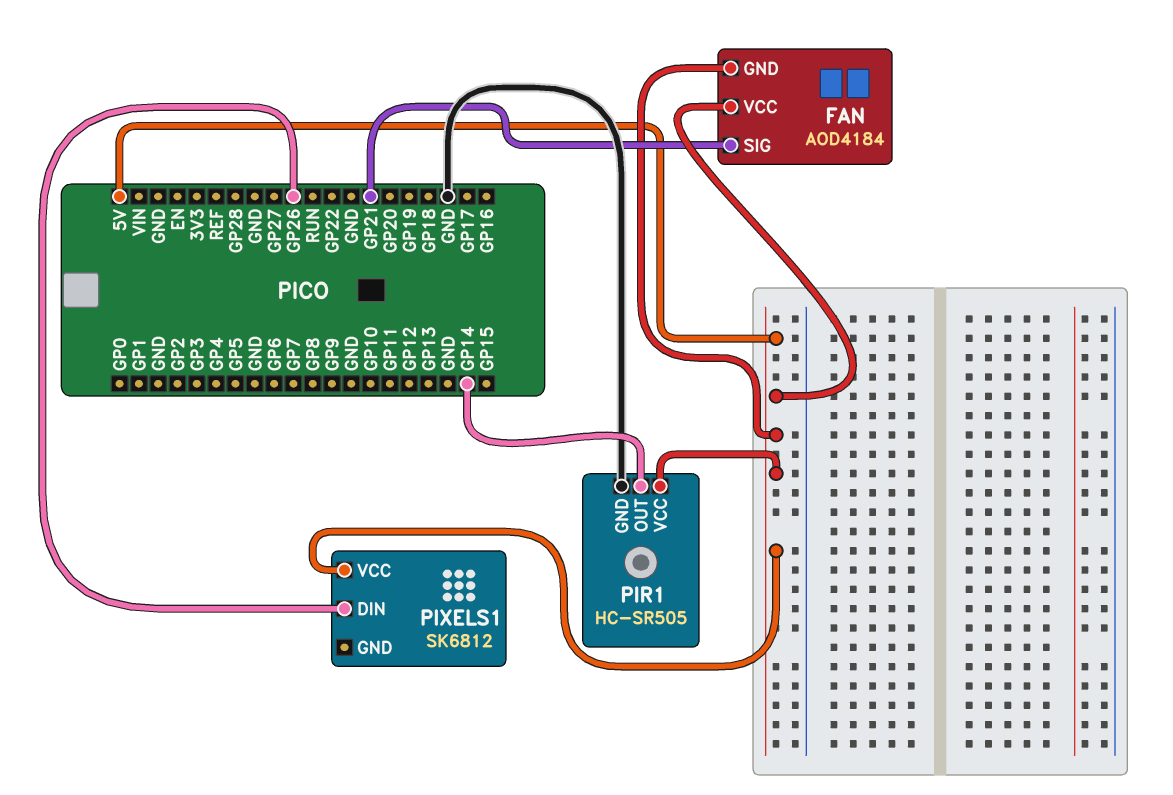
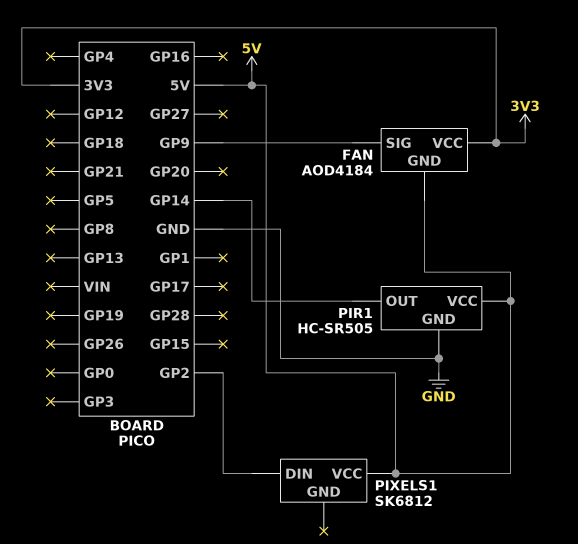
FAN pin SIG: GP21 -> GP9
FAN pin VCC: 5V -> 3V3
PIXELS1 pin DIN: GP26 -> GP2

